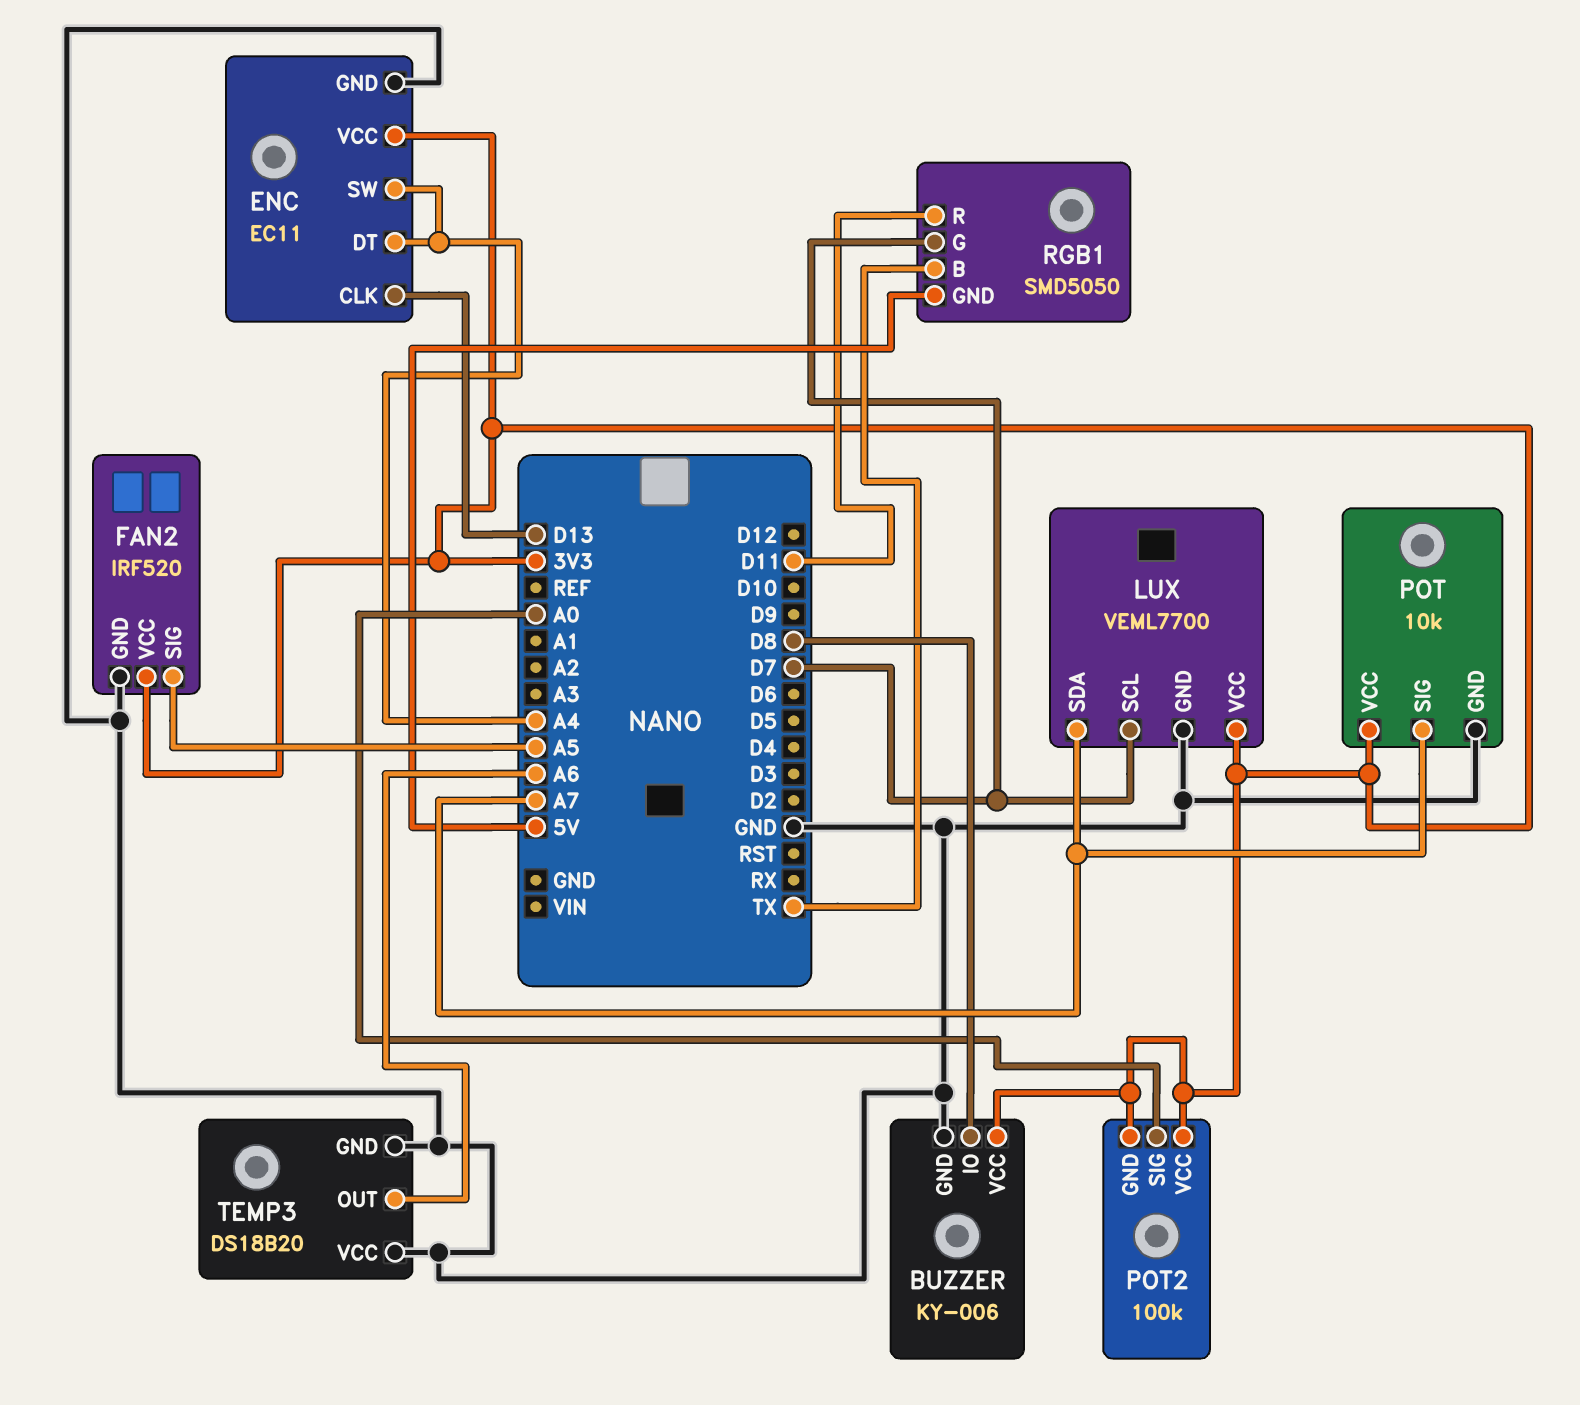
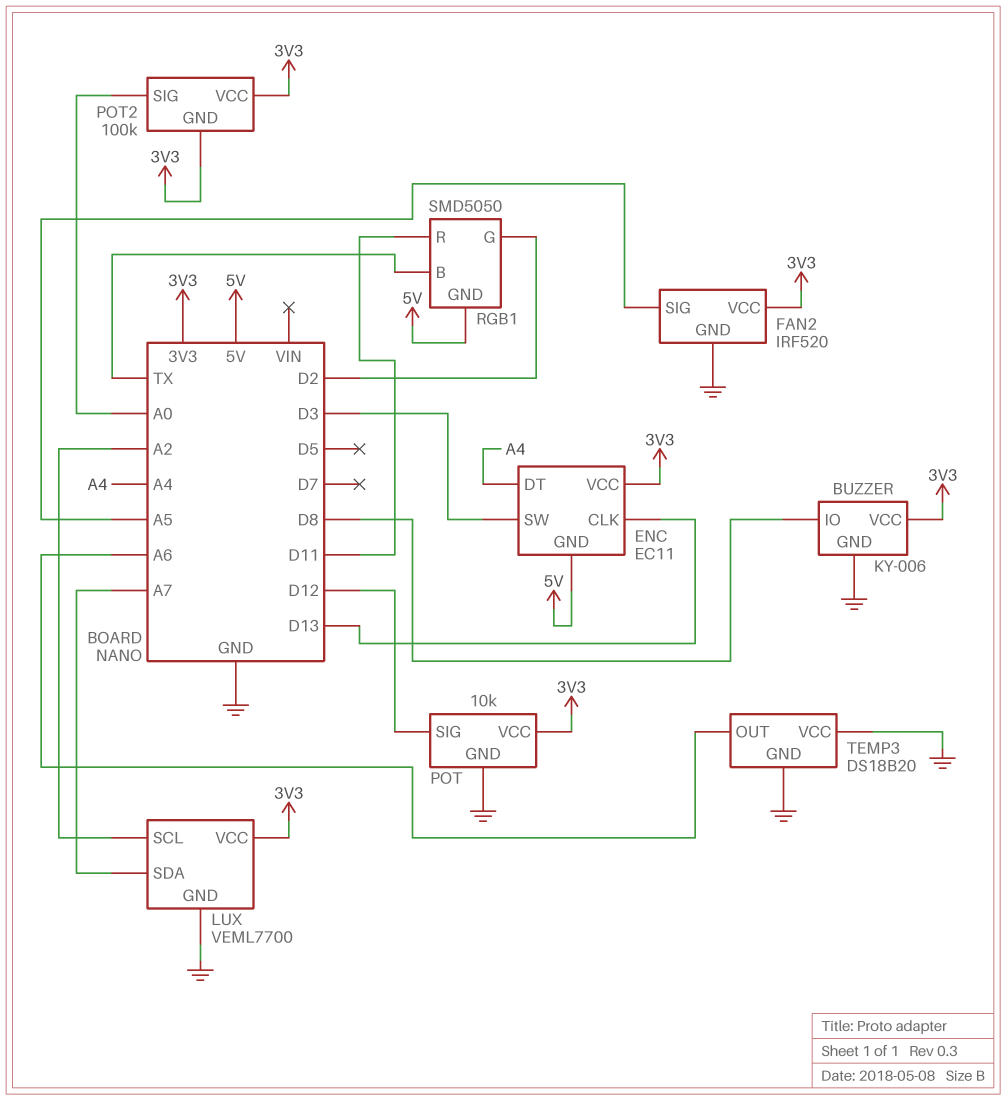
ENC pin GND: GND -> 5V
ENC pin SW: A4 -> D3
LUX pin SCL: D7 -> A2
POT pin SIG: A7 -> D12
RGB1 pin G: D7 -> D2

